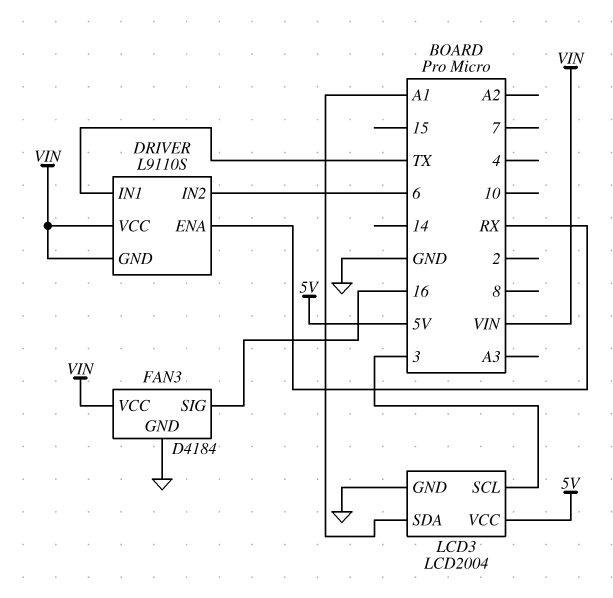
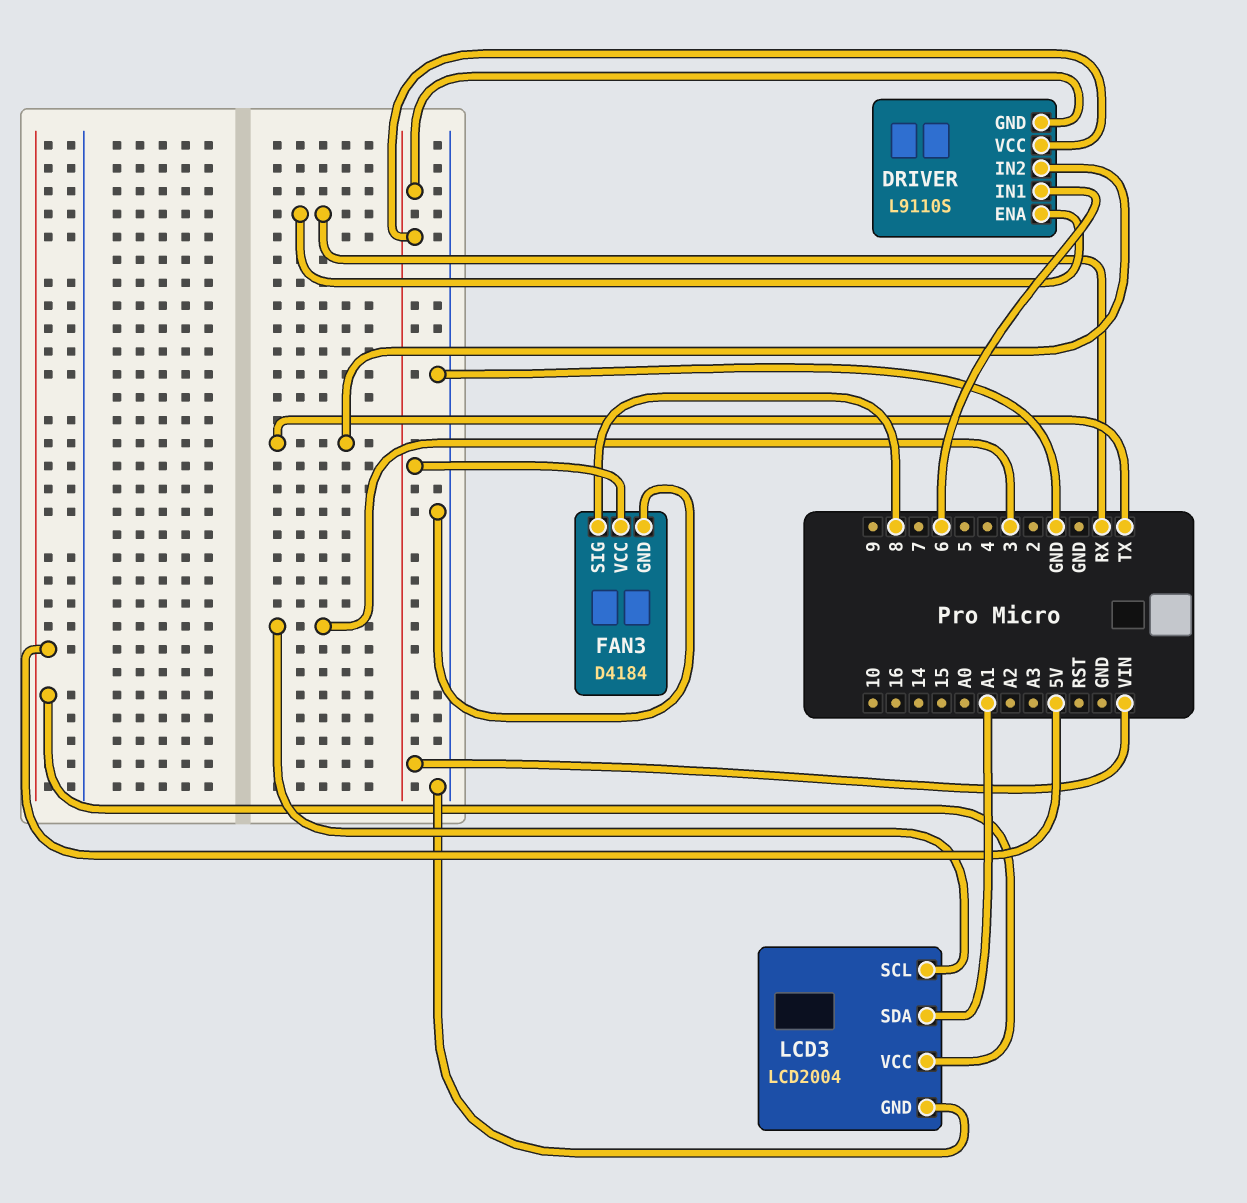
DRIVER pin IN1: TX -> 6
DRIVER pin IN2: 6 -> TX
FAN3 pin SIG: 16 -> 8

